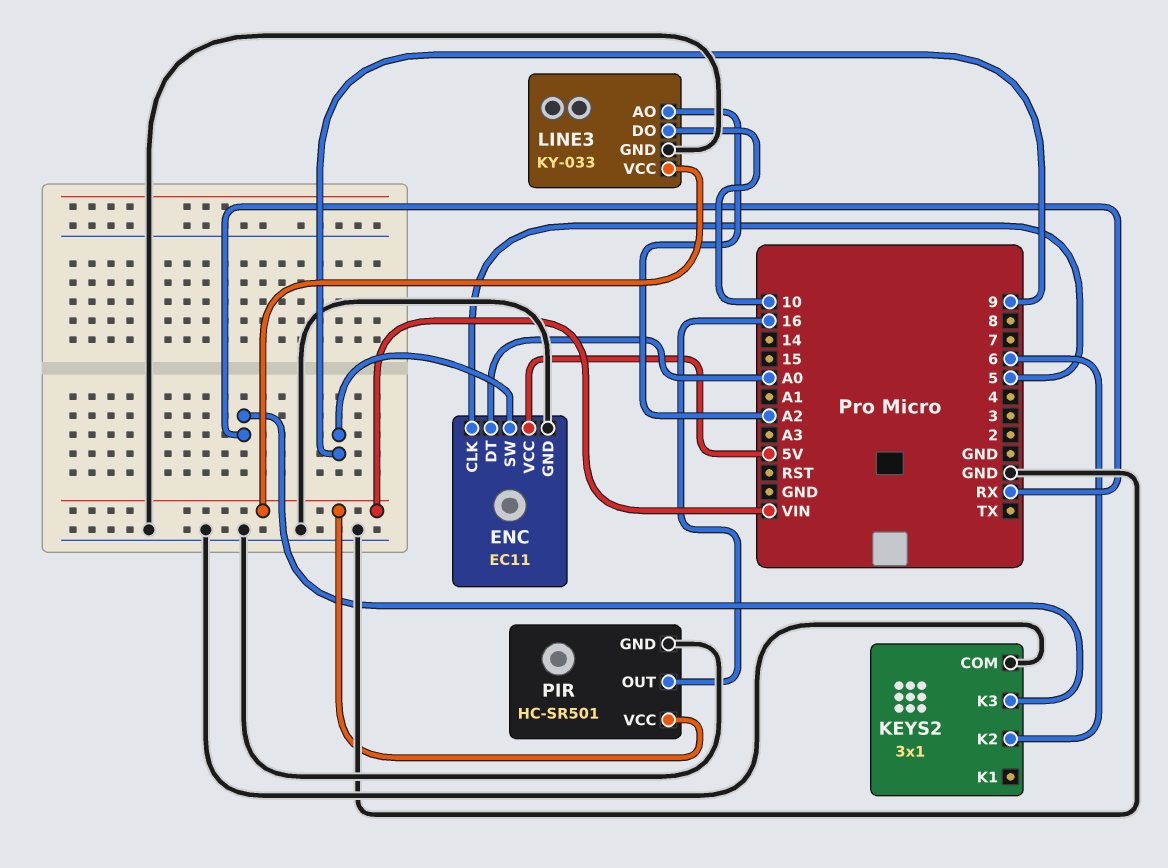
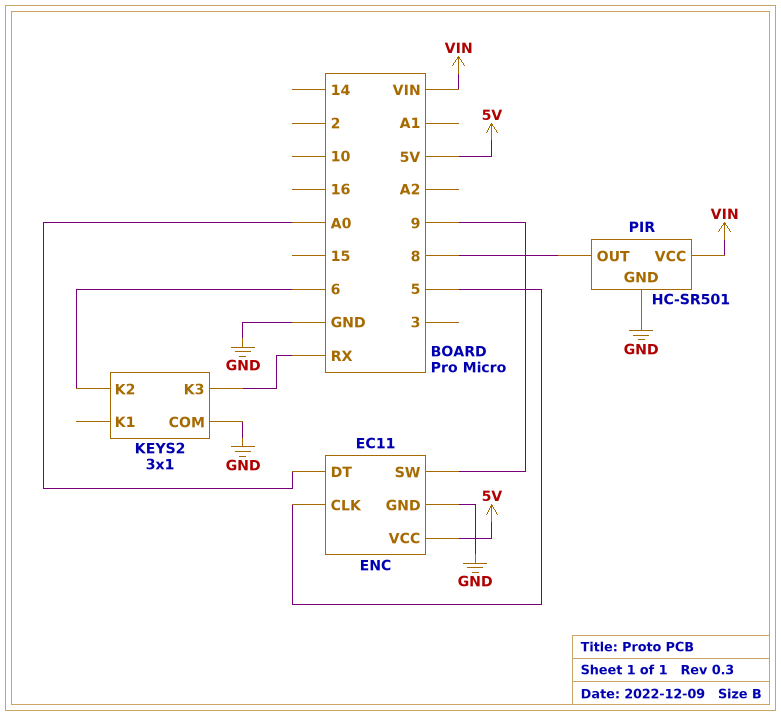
LINE3: KY-033 -> none
LINE3 pin AO: A2 -> none
LINE3 pin DO: 10 -> none
LINE3 pin GND: GND -> none
LINE3 pin VCC: VIN -> none
PIR pin OUT: 16 -> 8

